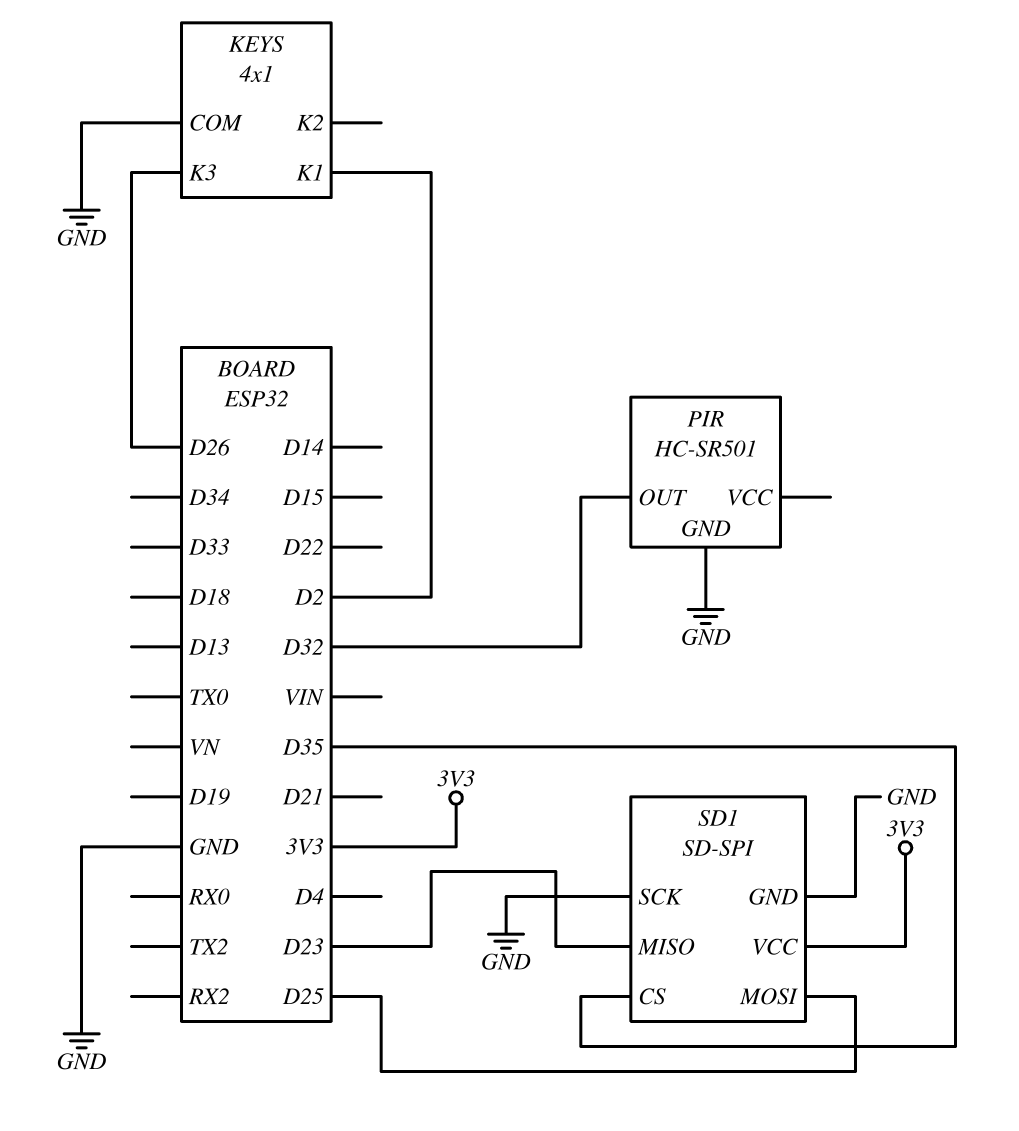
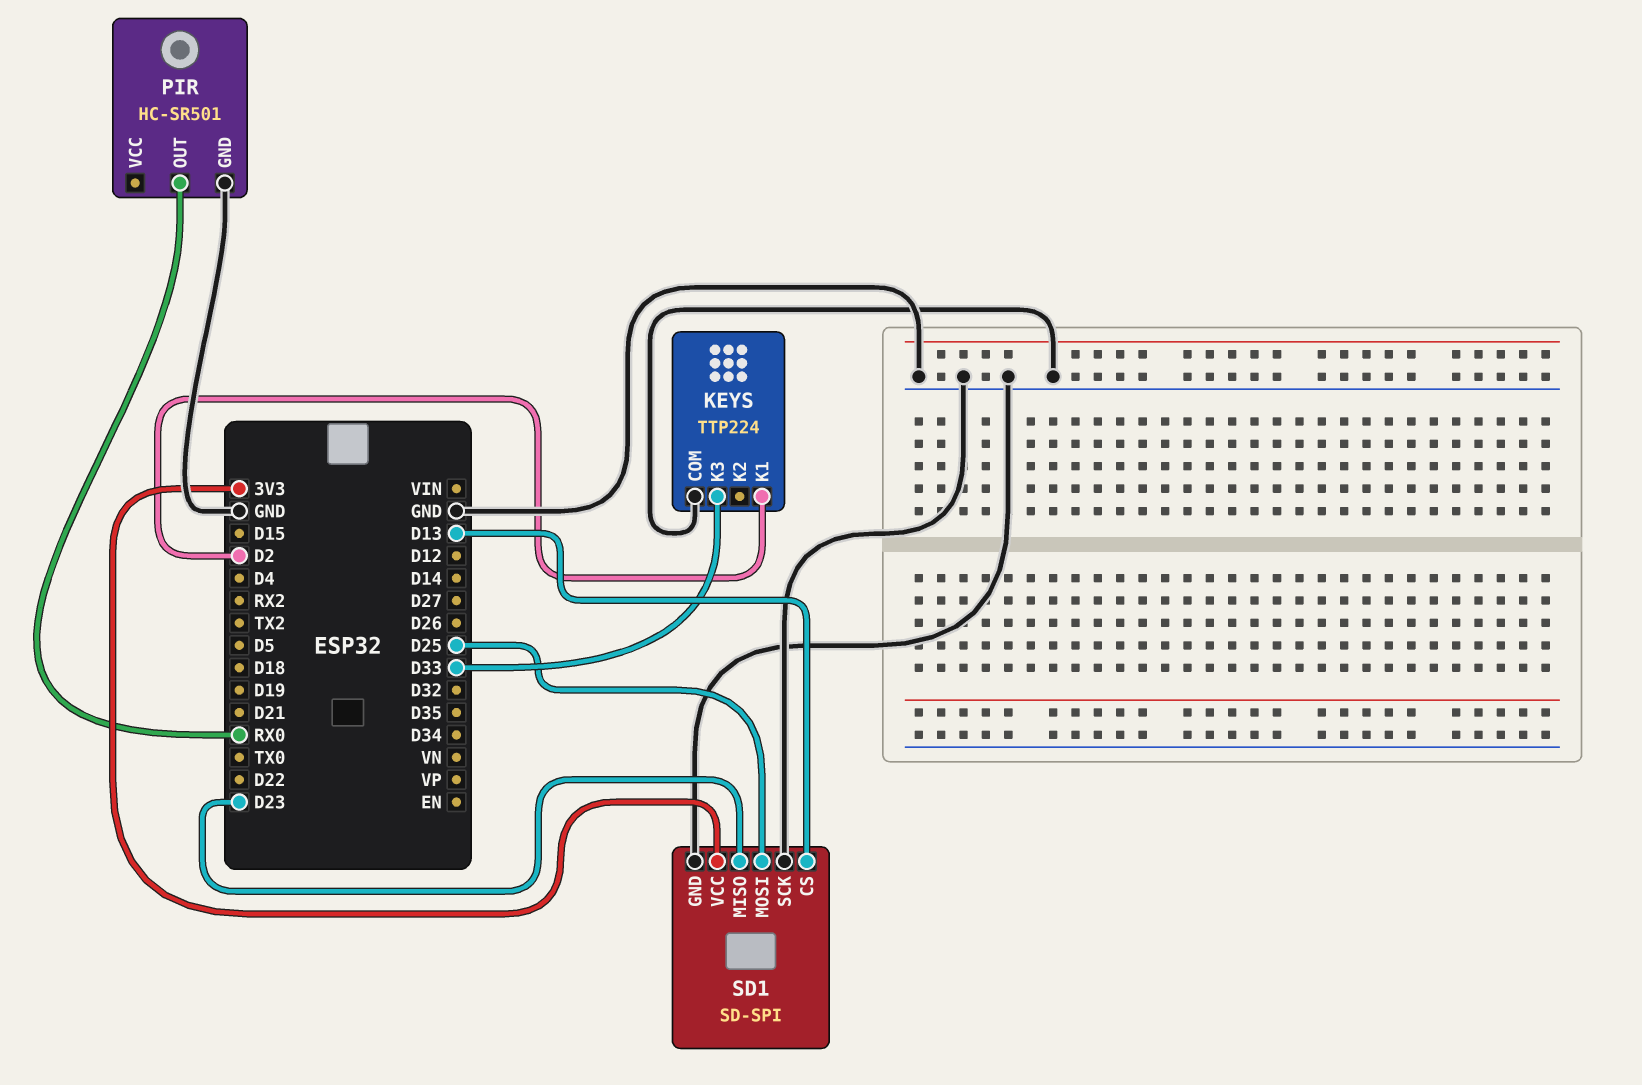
KEYS: 4x1 -> TTP224
KEYS pin K3: D26 -> D33
PIR pin OUT: D32 -> RX0
SD1 pin CS: D35 -> D13

